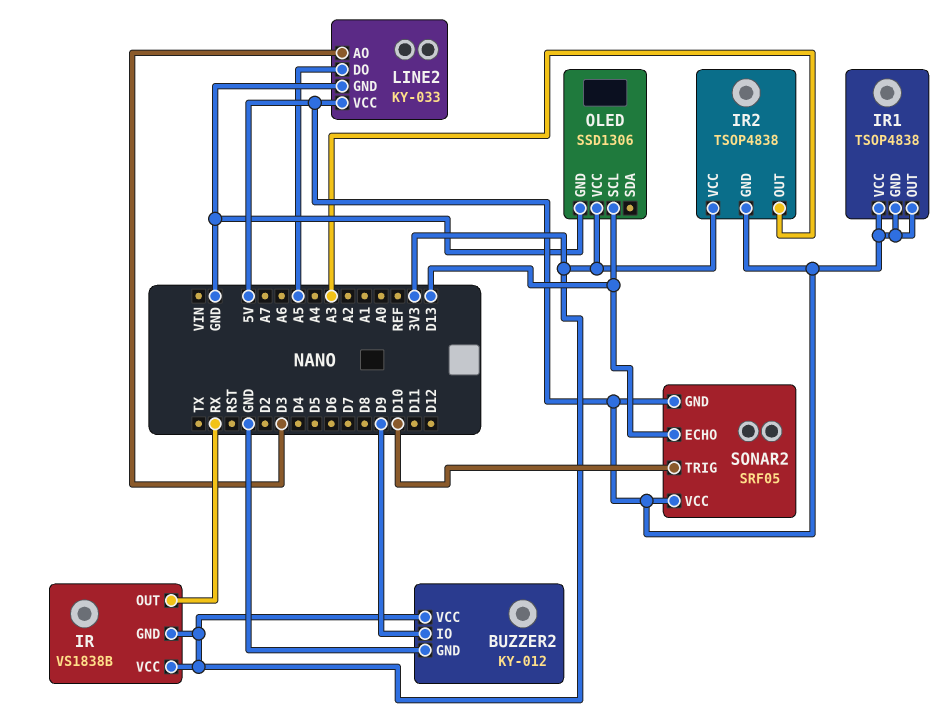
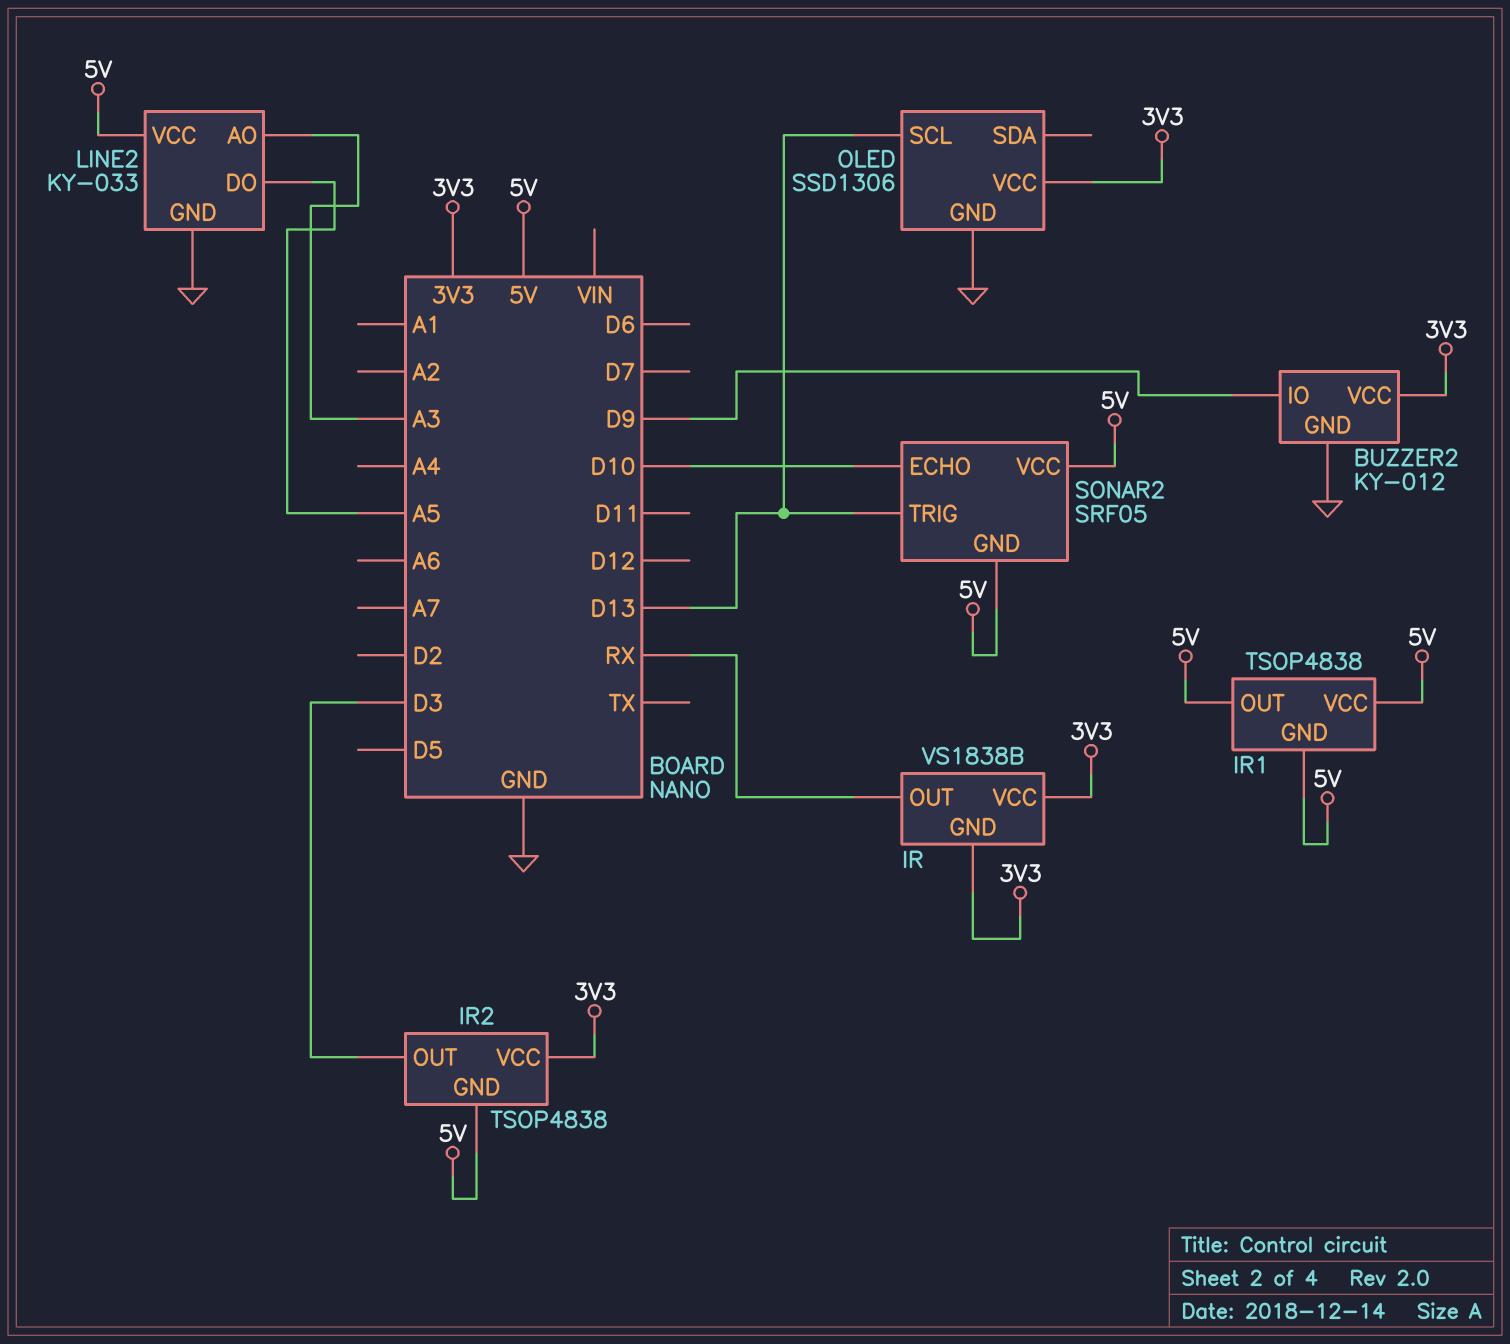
IR2 pin OUT: A3 -> D3
LINE2 pin AO: D3 -> A3
SONAR2 pin ECHO: D13 -> D10
SONAR2 pin TRIG: D10 -> D13

